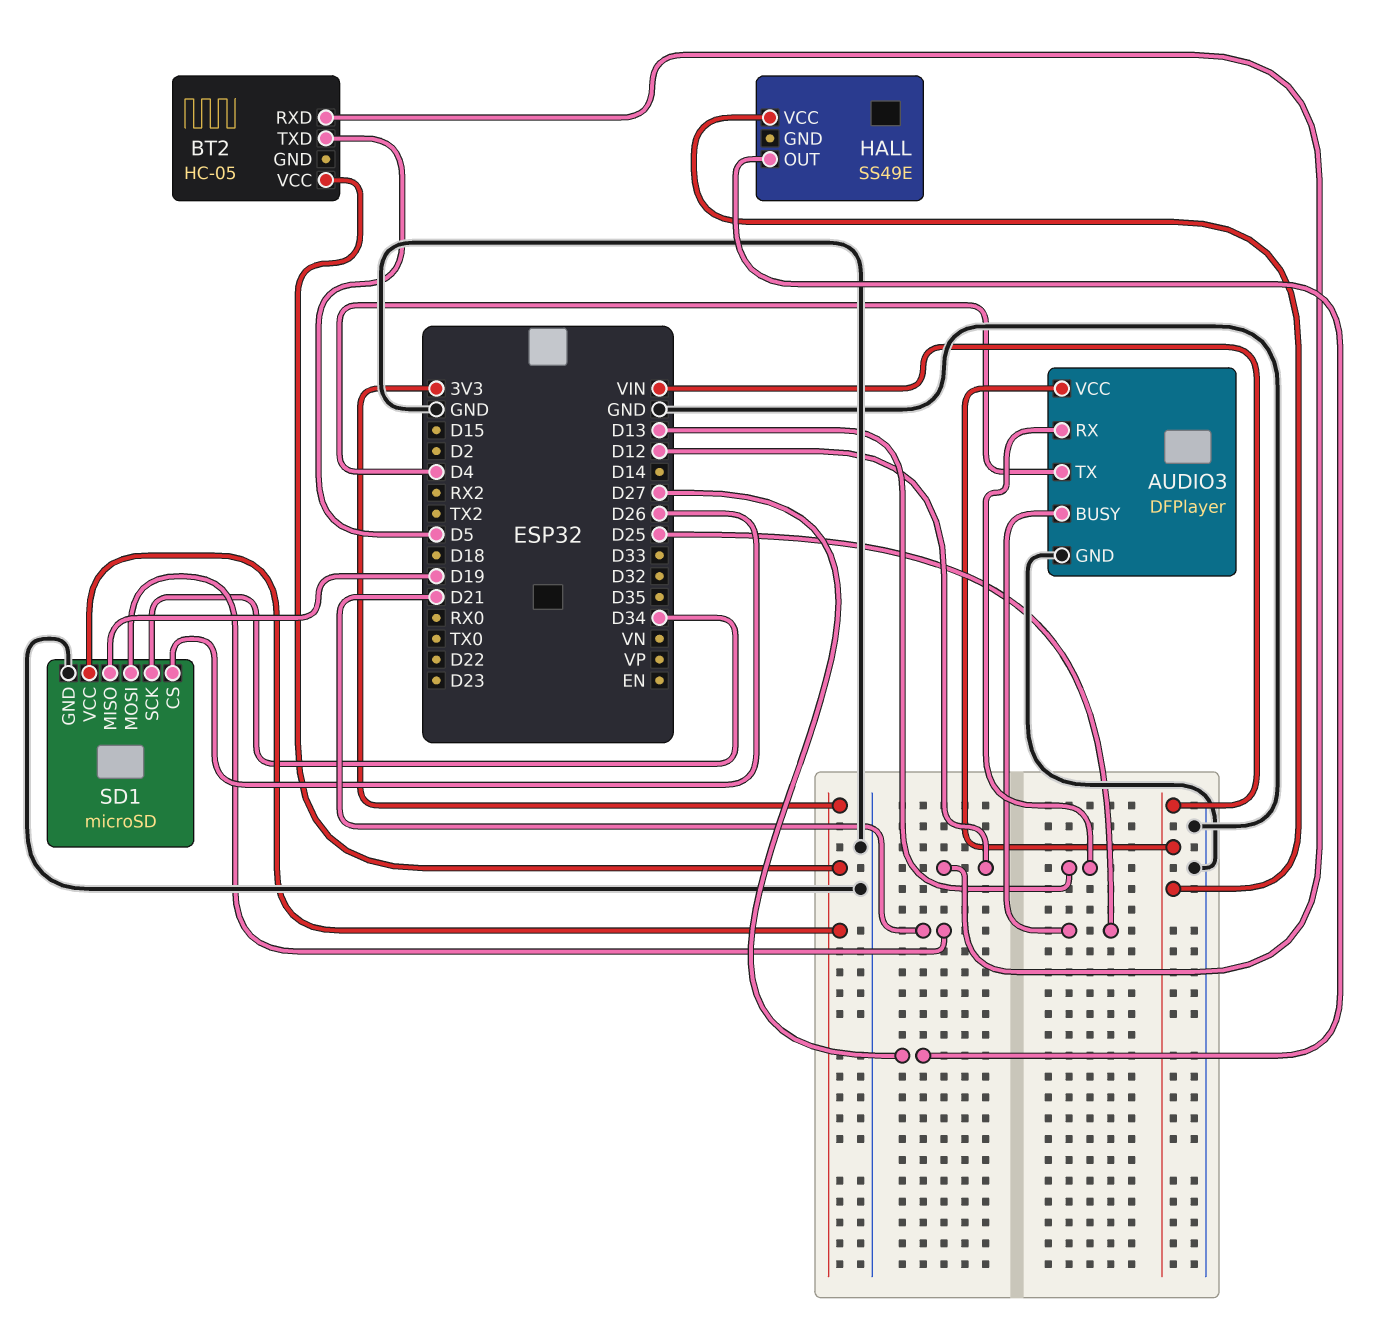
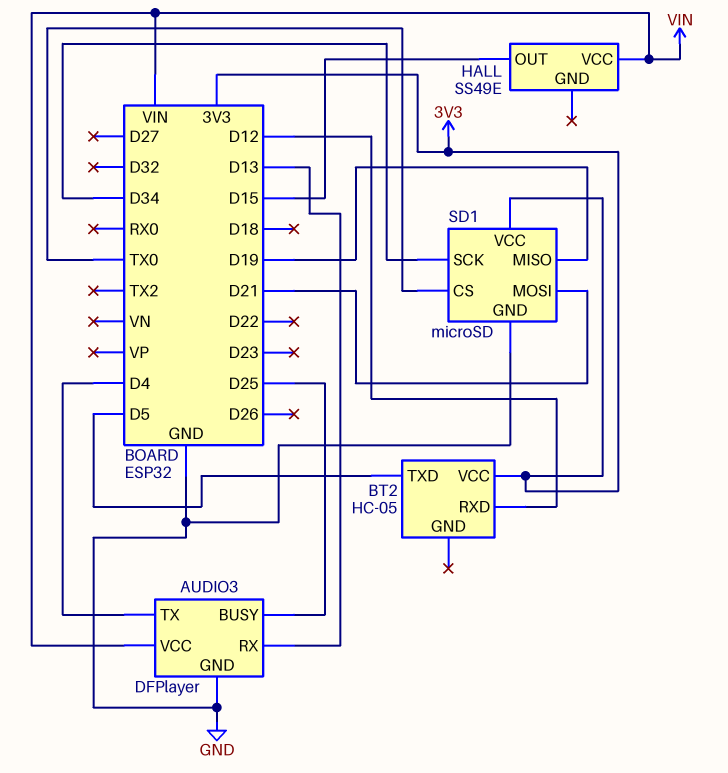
HALL pin OUT: D27 -> D15
SD1 pin CS: D26 -> TX0

